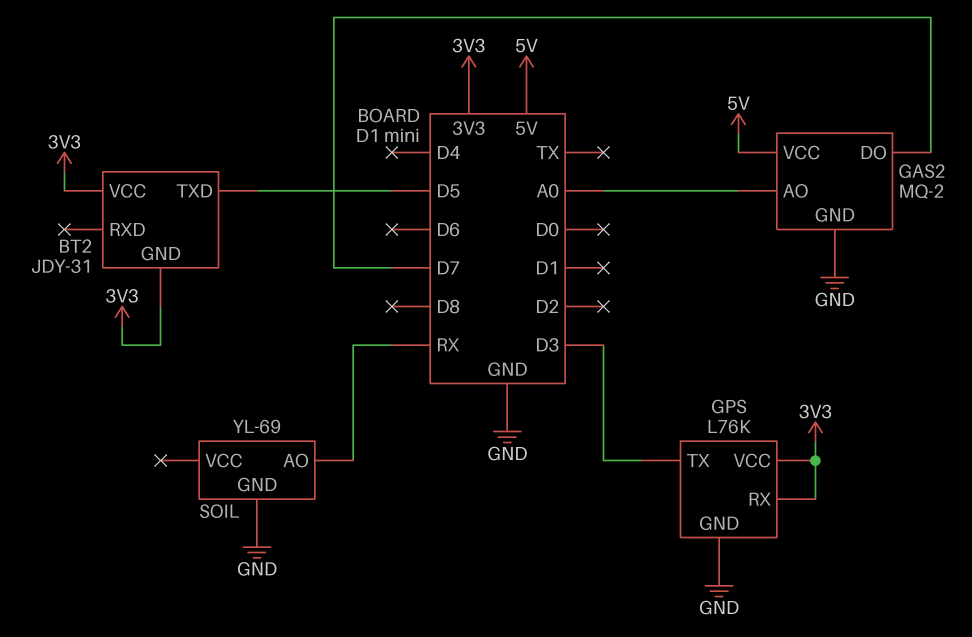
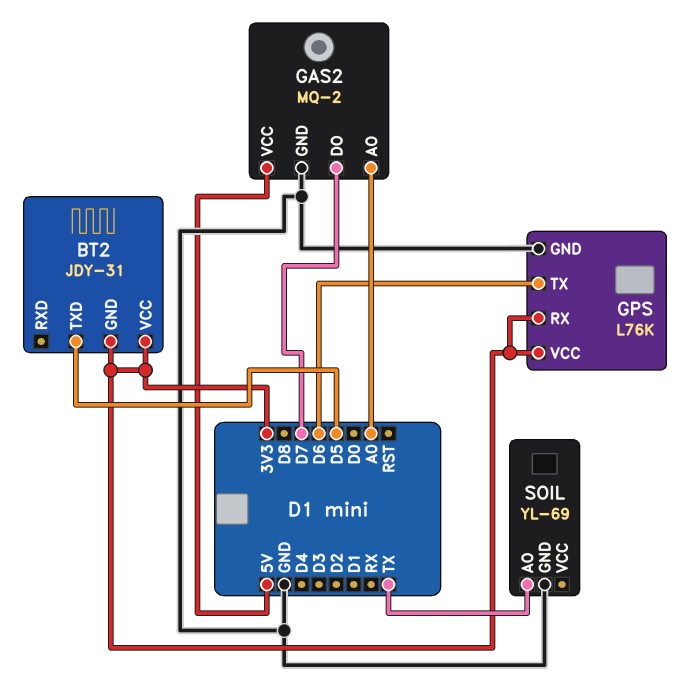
GPS pin TX: D3 -> D6
SOIL pin AO: RX -> TX

